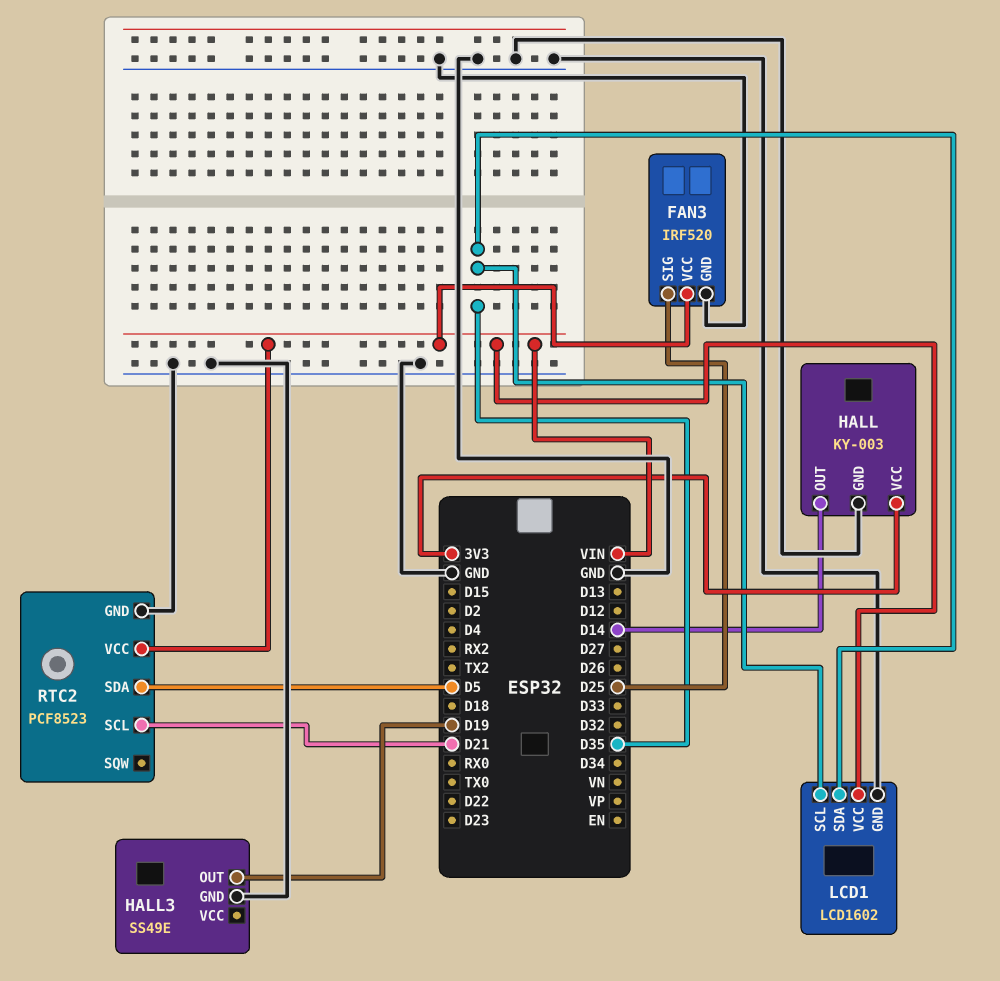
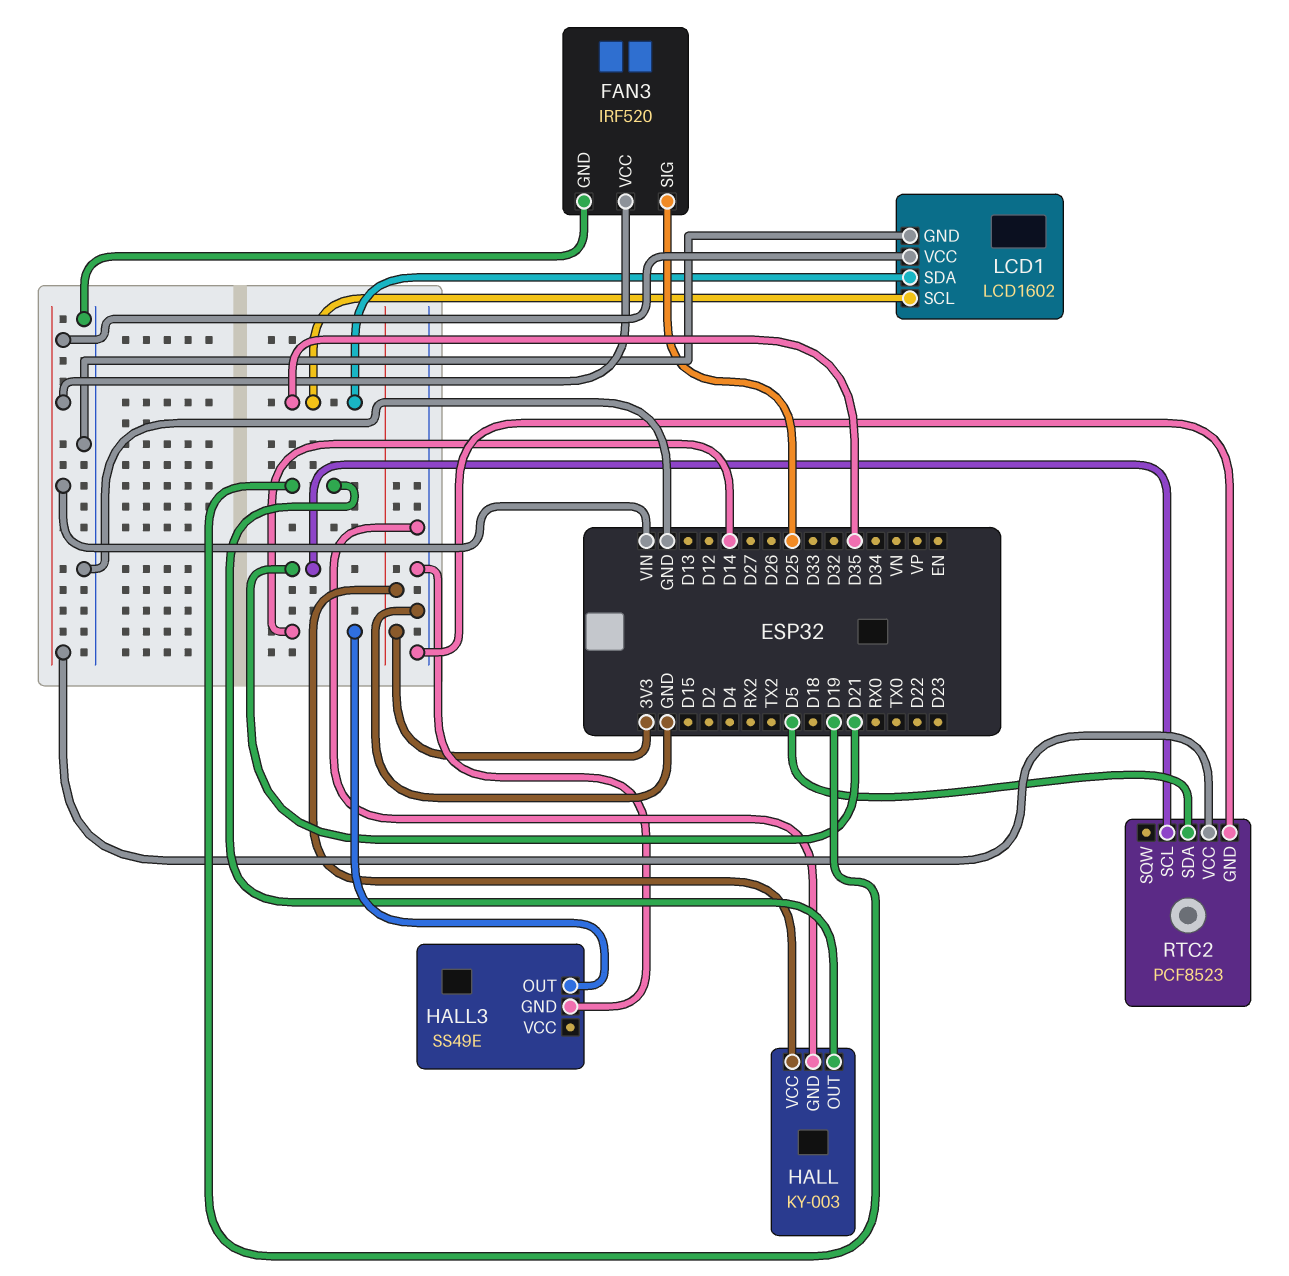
HALL pin OUT: D14 -> D19
HALL3 pin OUT: D19 -> D14

